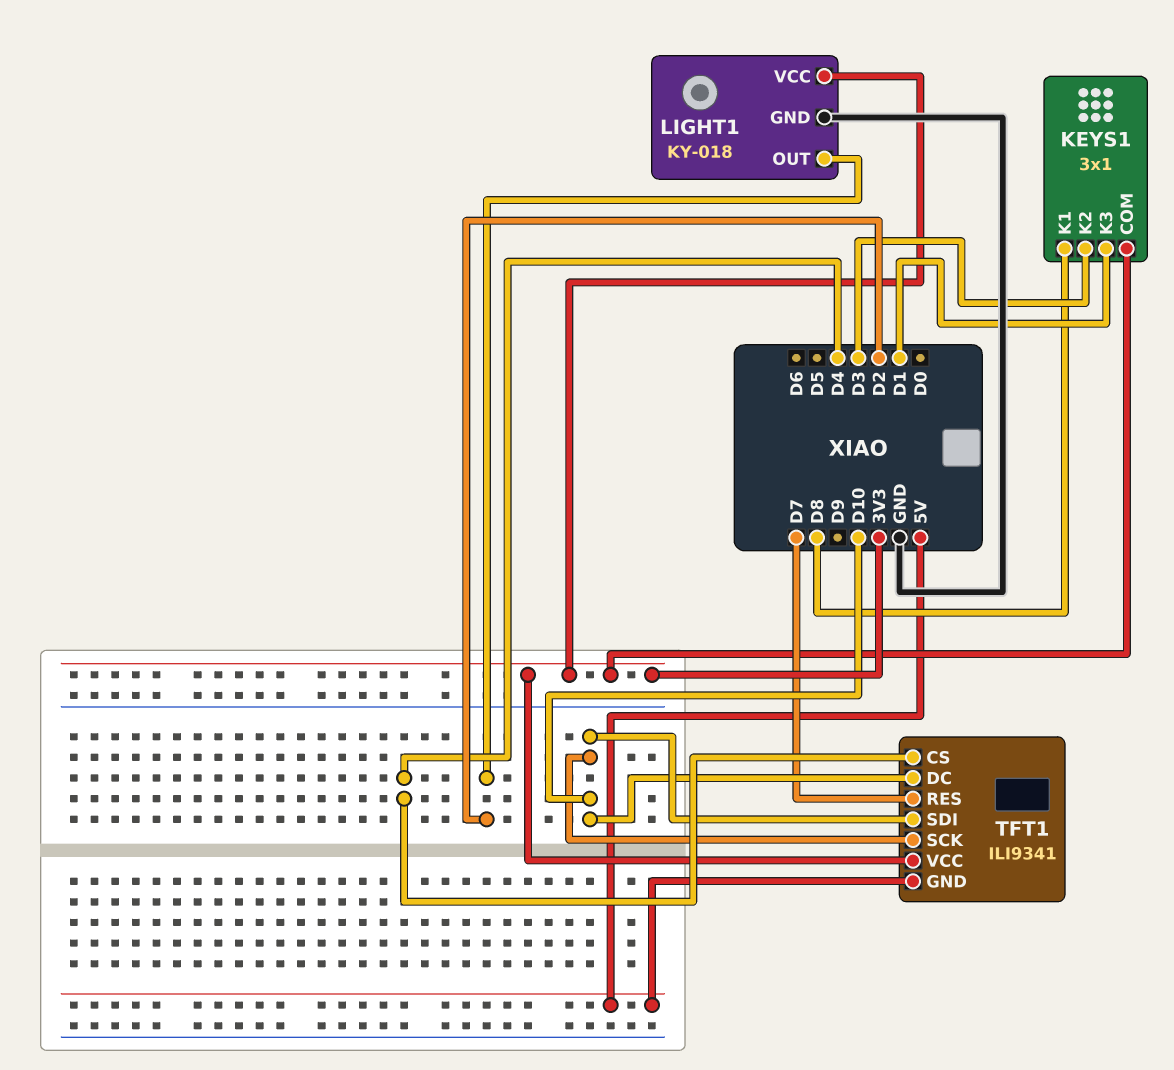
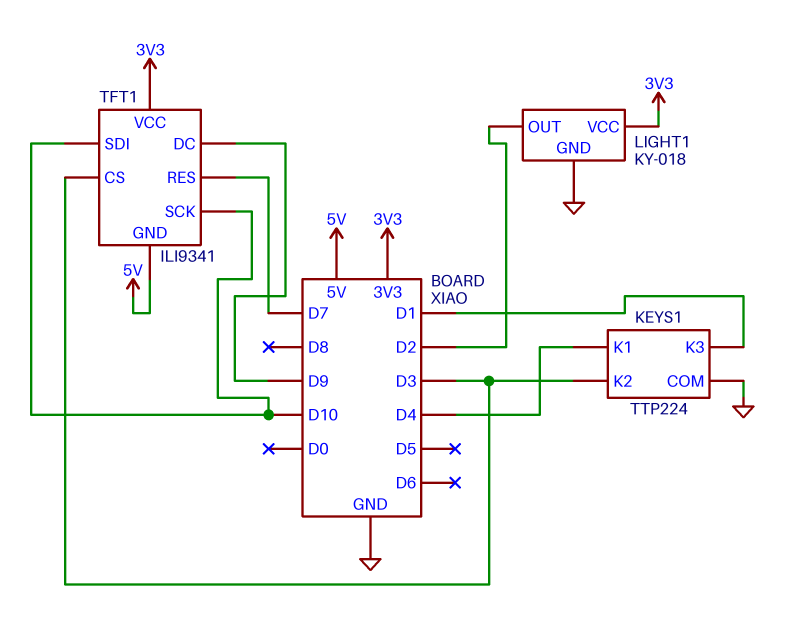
KEYS1: 3x1 -> TTP224
KEYS1 pin COM: 3V3 -> GND
KEYS1 pin K1: D8 -> D4
TFT1 pin CS: D4 -> D3
TFT1 pin DC: D10 -> D9

